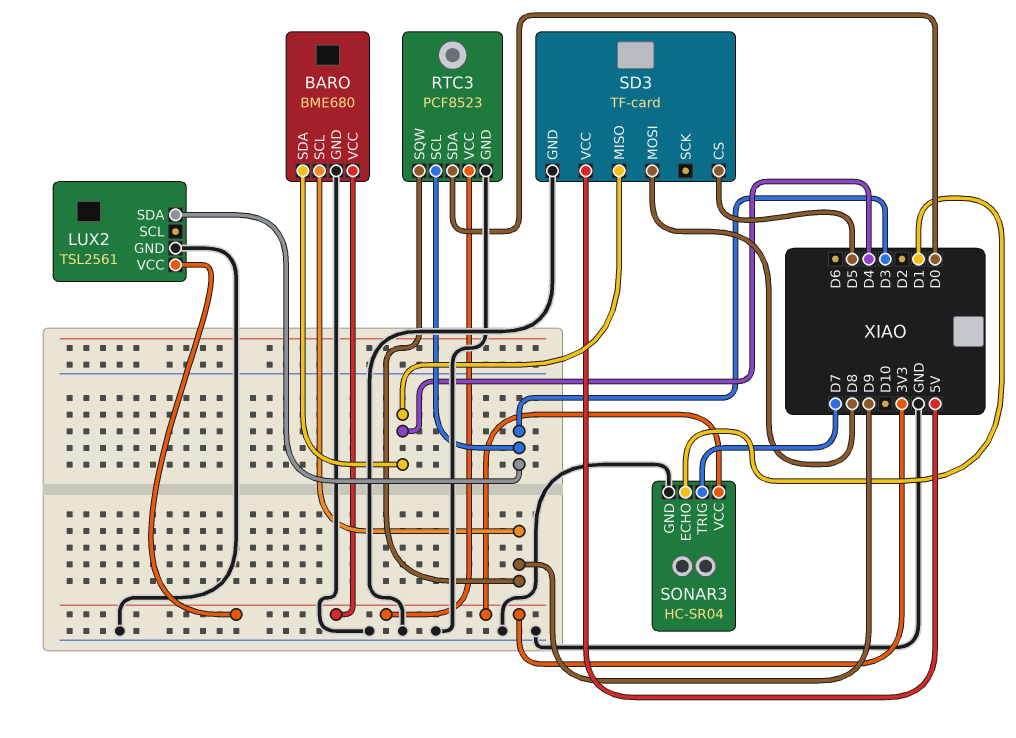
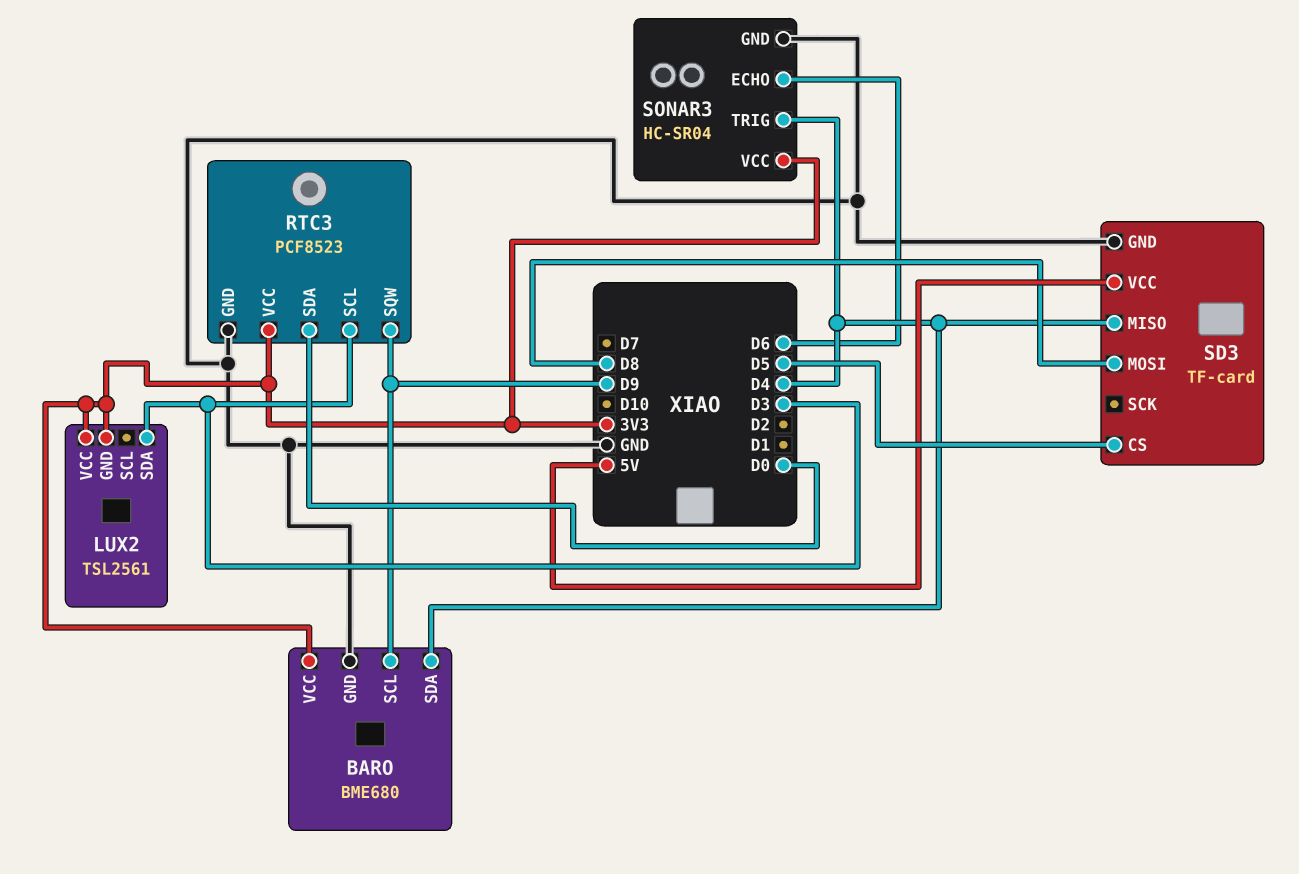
LUX2 pin GND: GND -> 3V3
SONAR3 pin ECHO: D1 -> D6
SONAR3 pin TRIG: D7 -> D4

